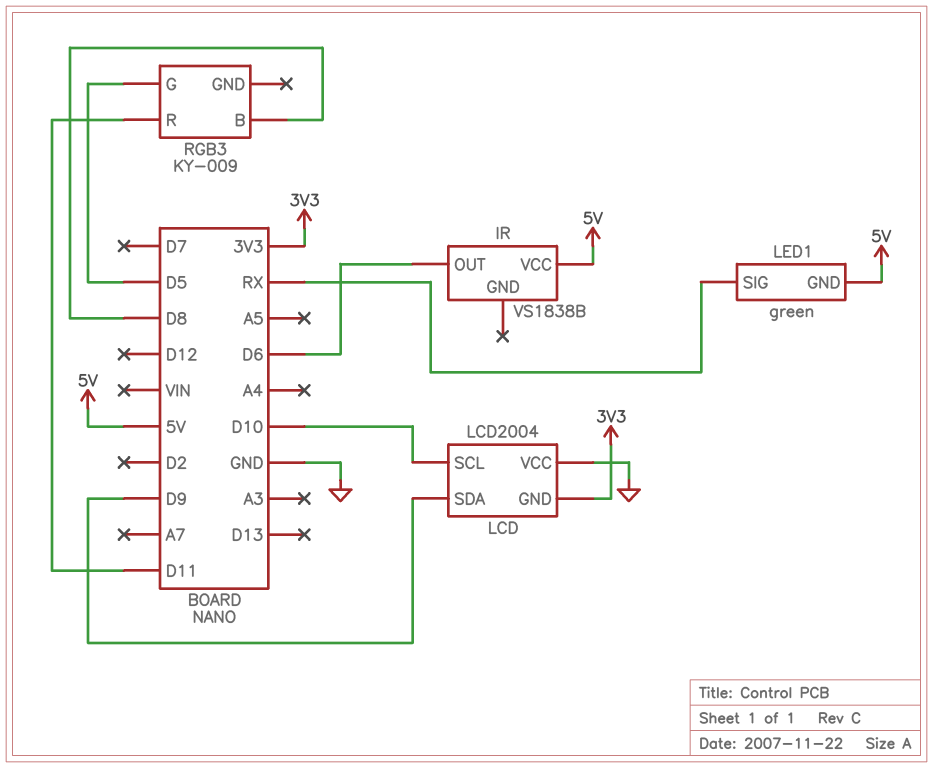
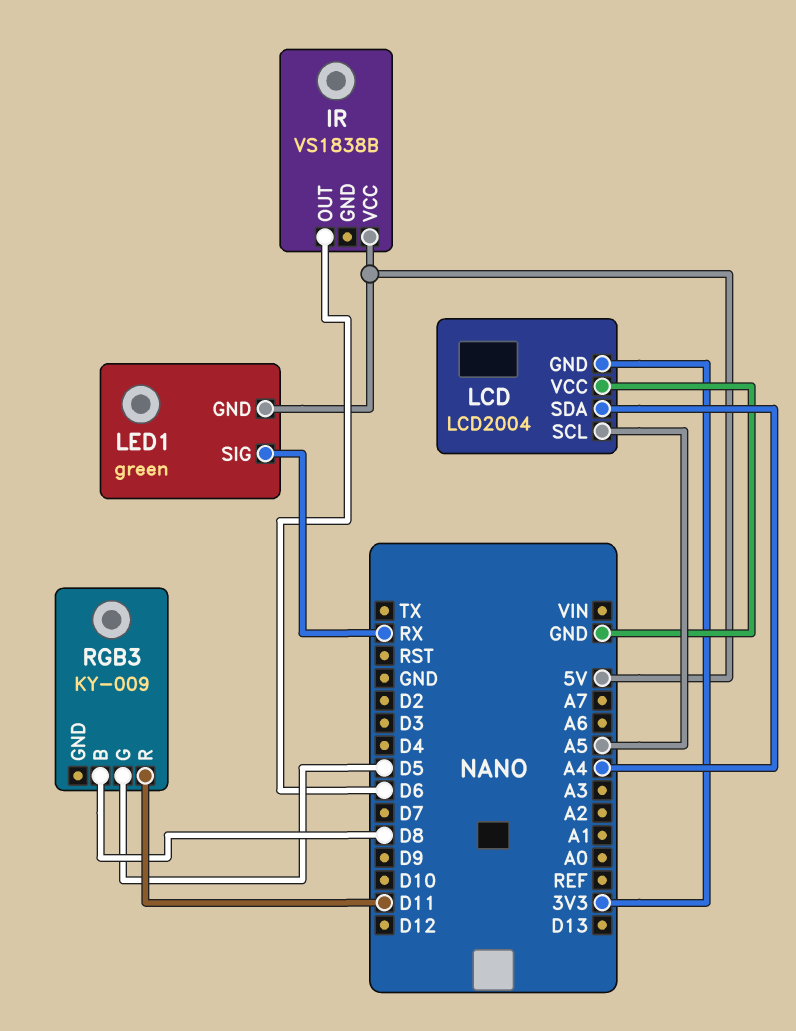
LCD pin SCL: D10 -> A5
LCD pin SDA: D9 -> A4

